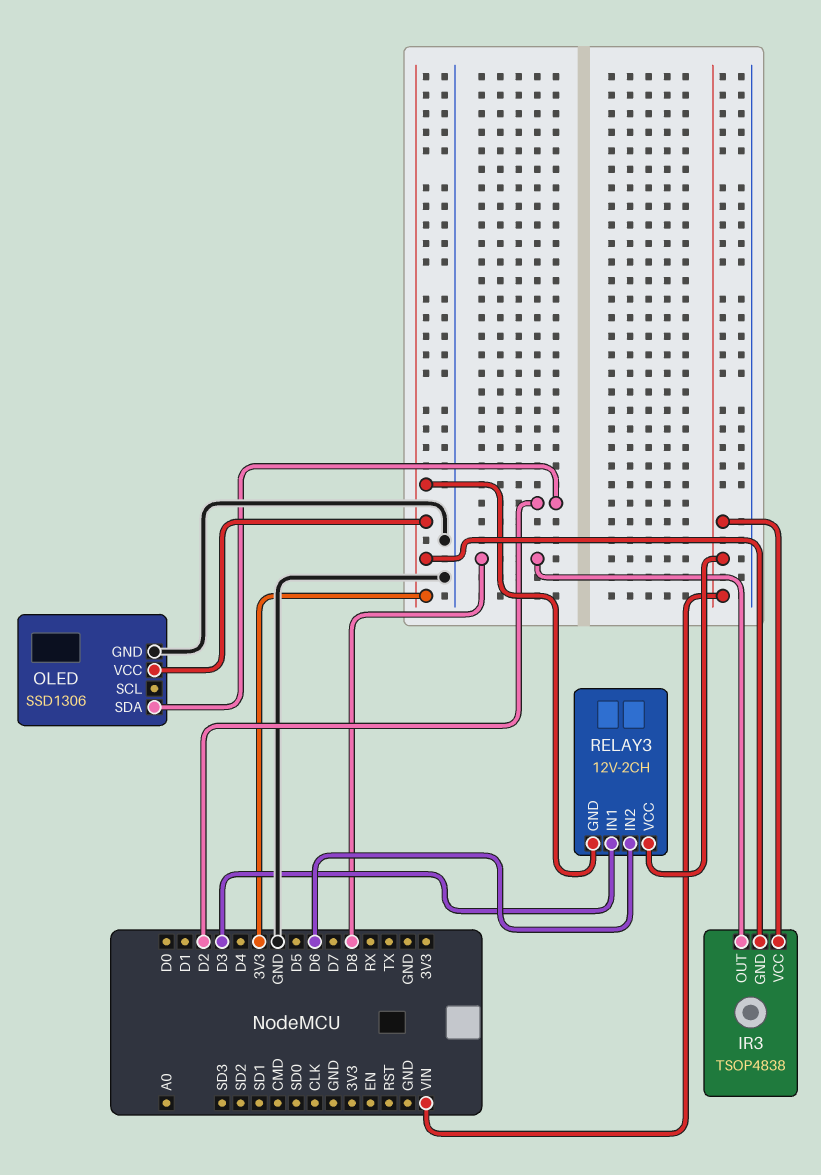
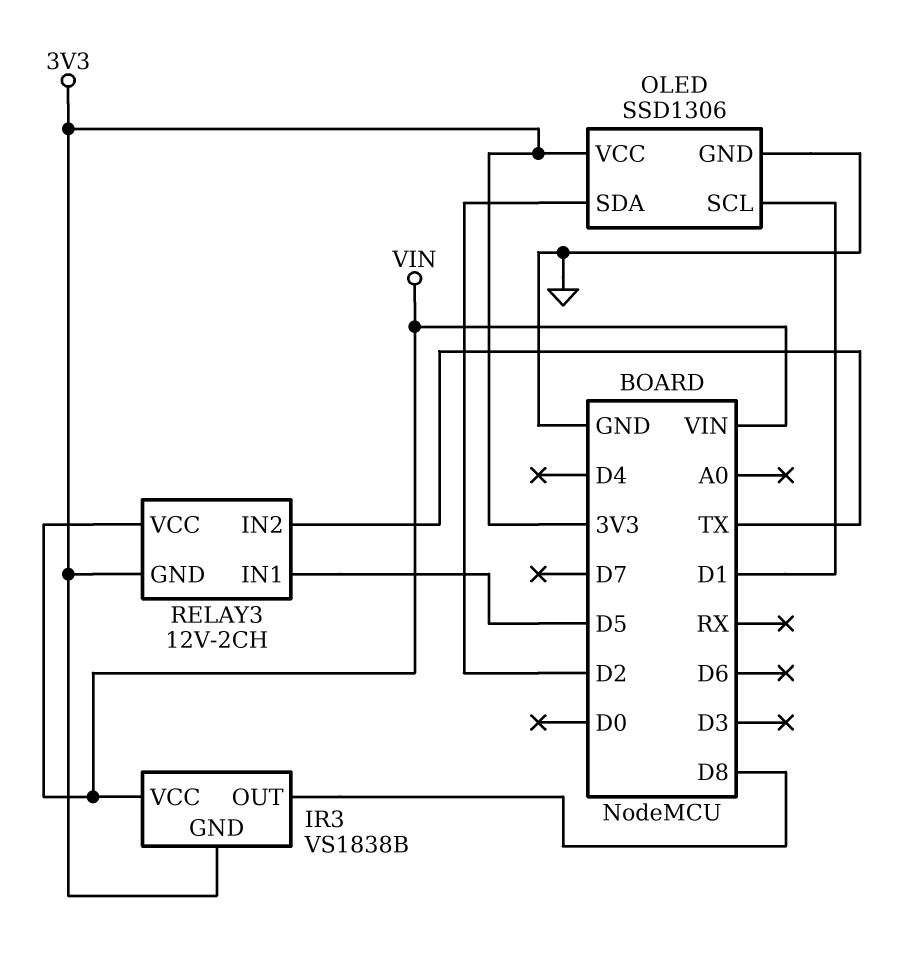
IR3: TSOP4838 -> VS1838B
OLED pin SCL: none -> D1
RELAY3 pin IN1: D3 -> D5
RELAY3 pin IN2: D6 -> TX

